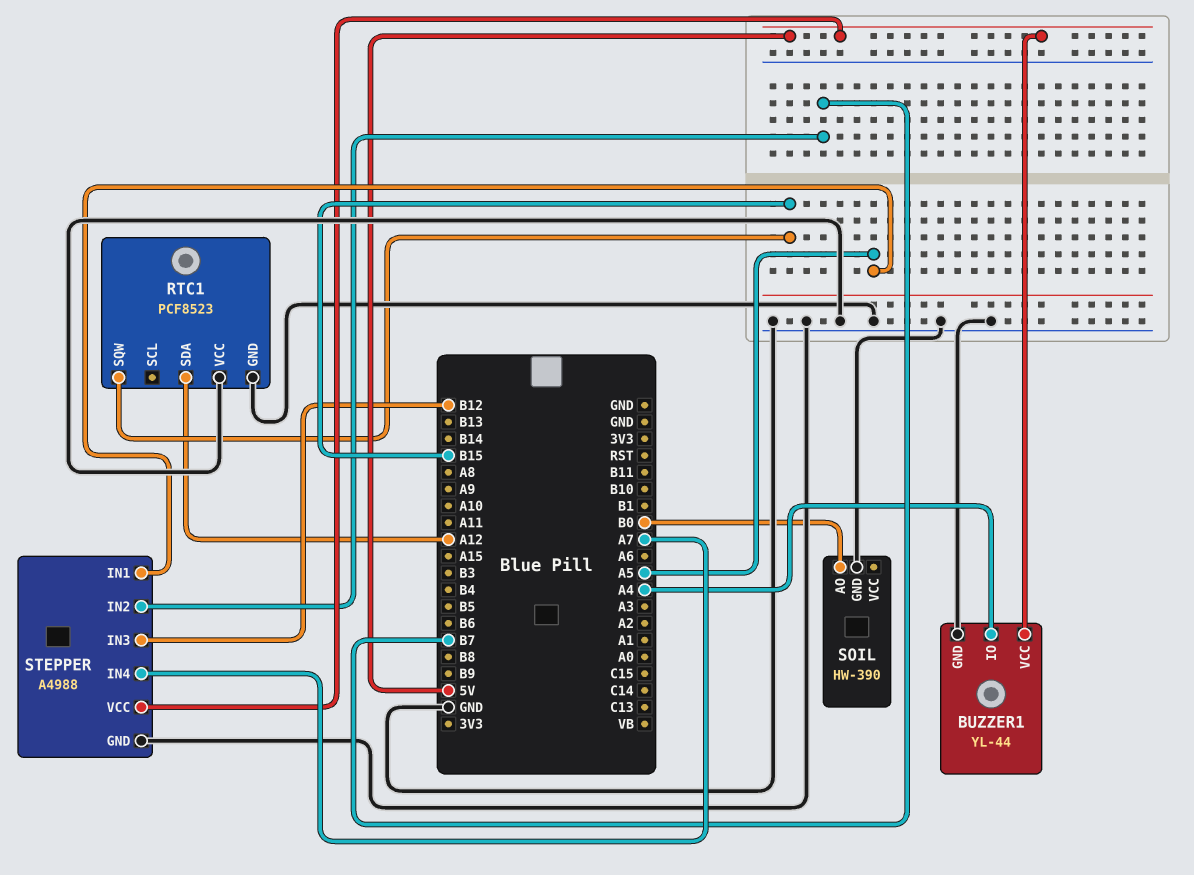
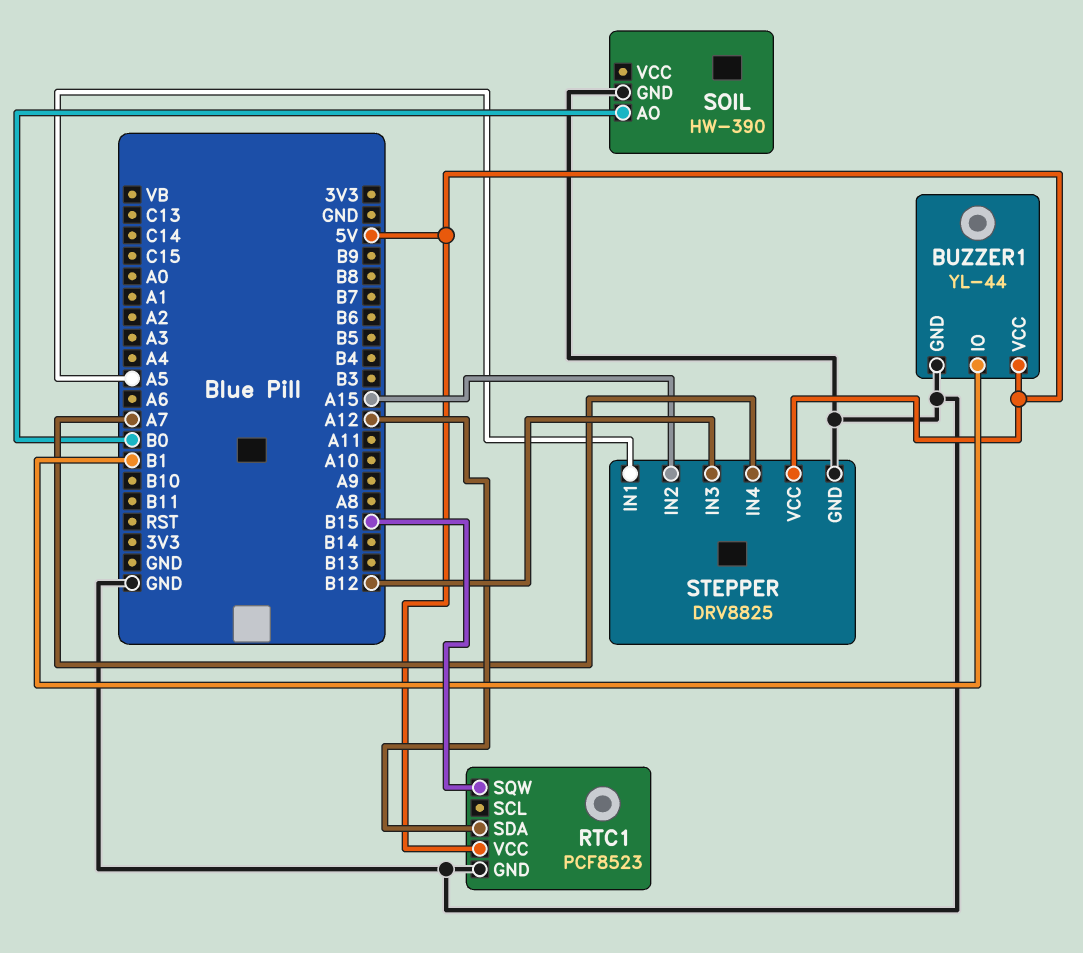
BUZZER1 pin IO: A4 -> B1
RTC1 pin VCC: GND -> 5V
STEPPER: A4988 -> DRV8825
STEPPER pin IN2: B7 -> A15

